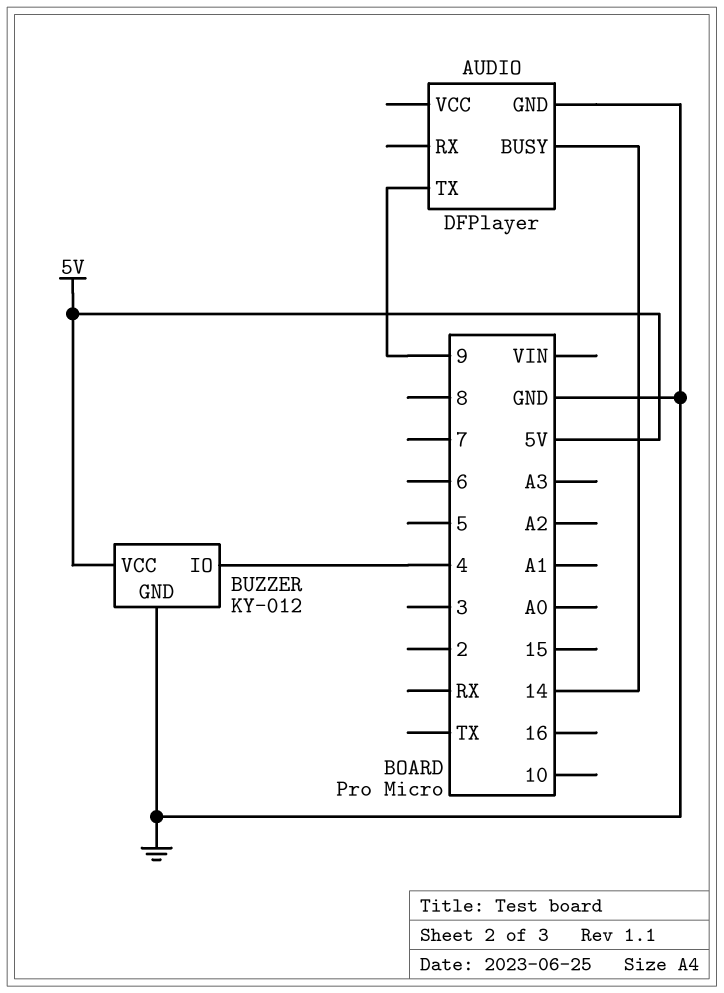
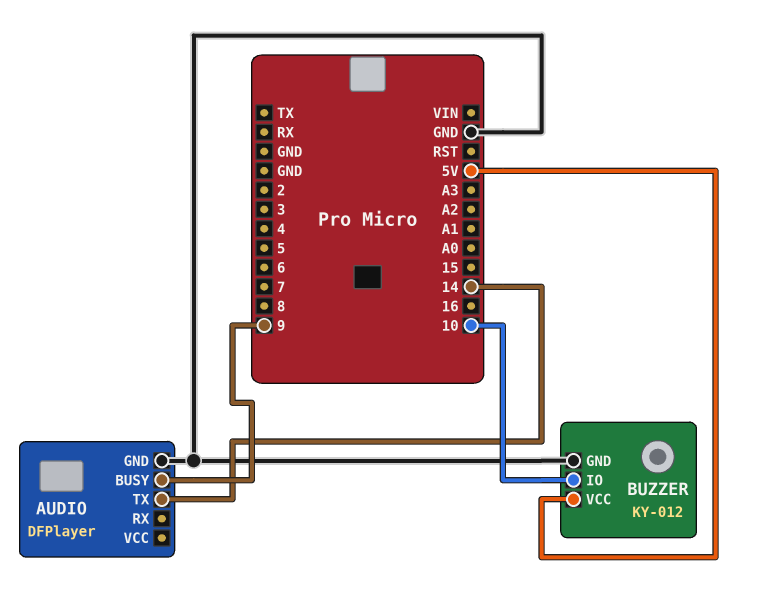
AUDIO pin BUSY: 14 -> 9
AUDIO pin TX: 9 -> 14
BUZZER pin IO: 4 -> 10

